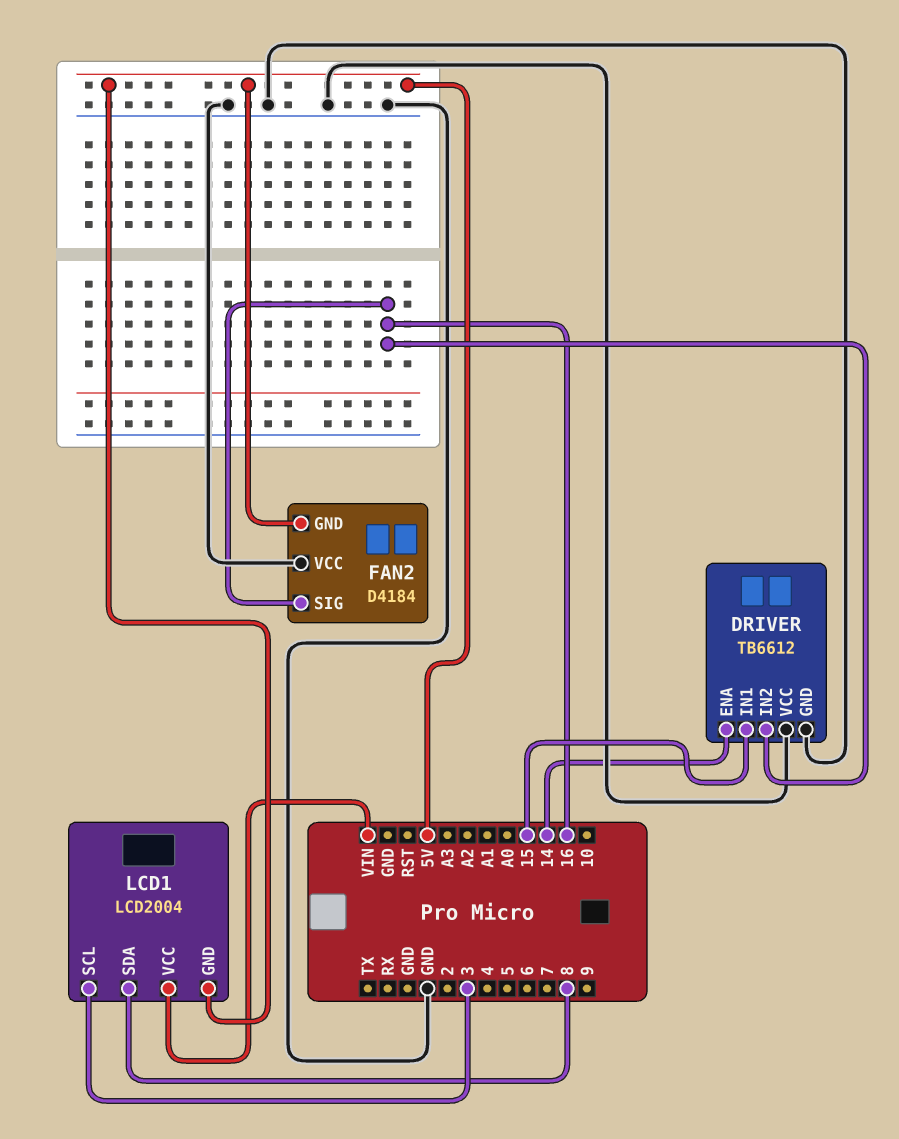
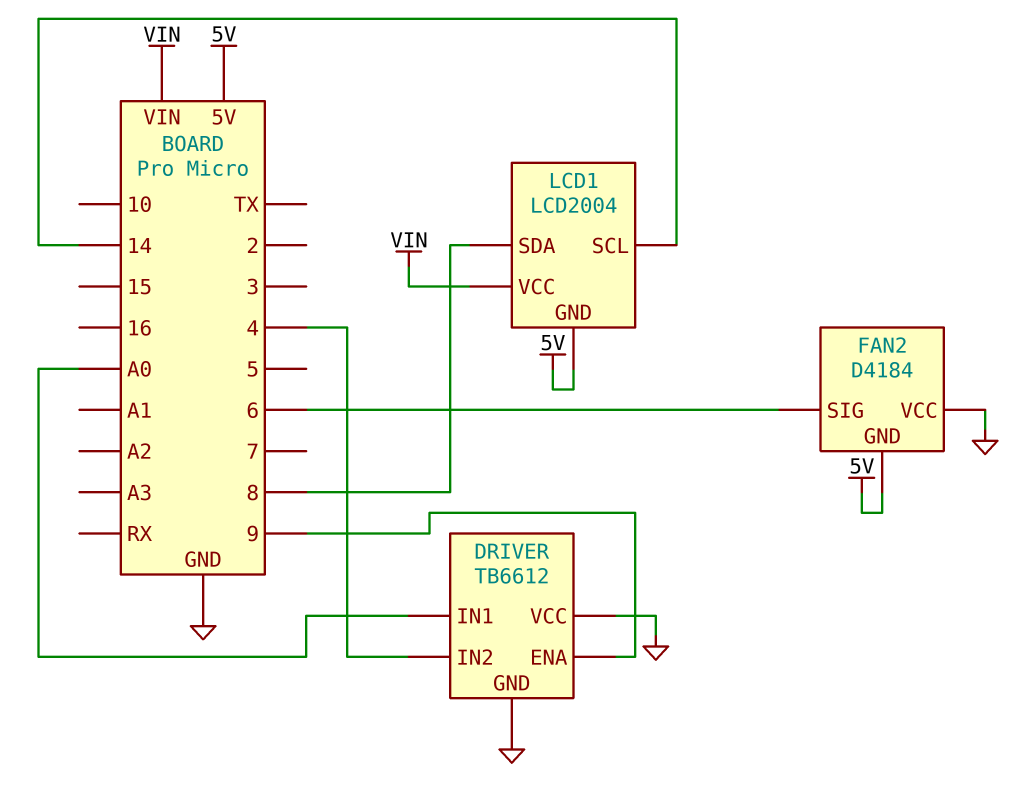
DRIVER pin ENA: 14 -> 9
DRIVER pin IN1: 15 -> A0
DRIVER pin IN2: 16 -> 4
FAN2 pin SIG: 16 -> 6
LCD1 pin SCL: 3 -> 14

